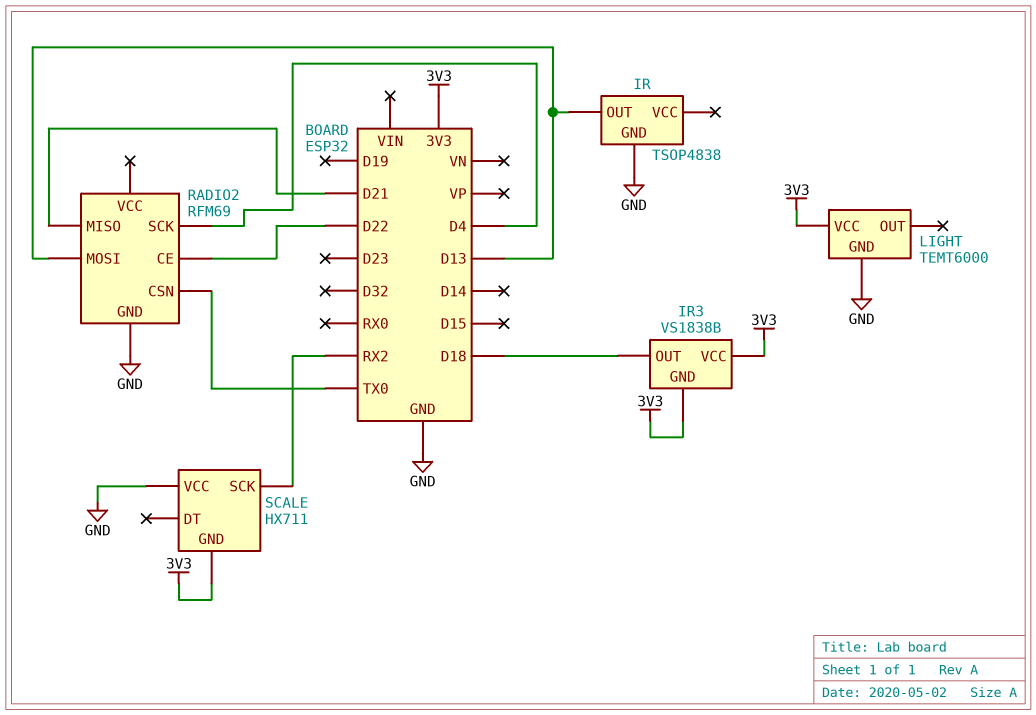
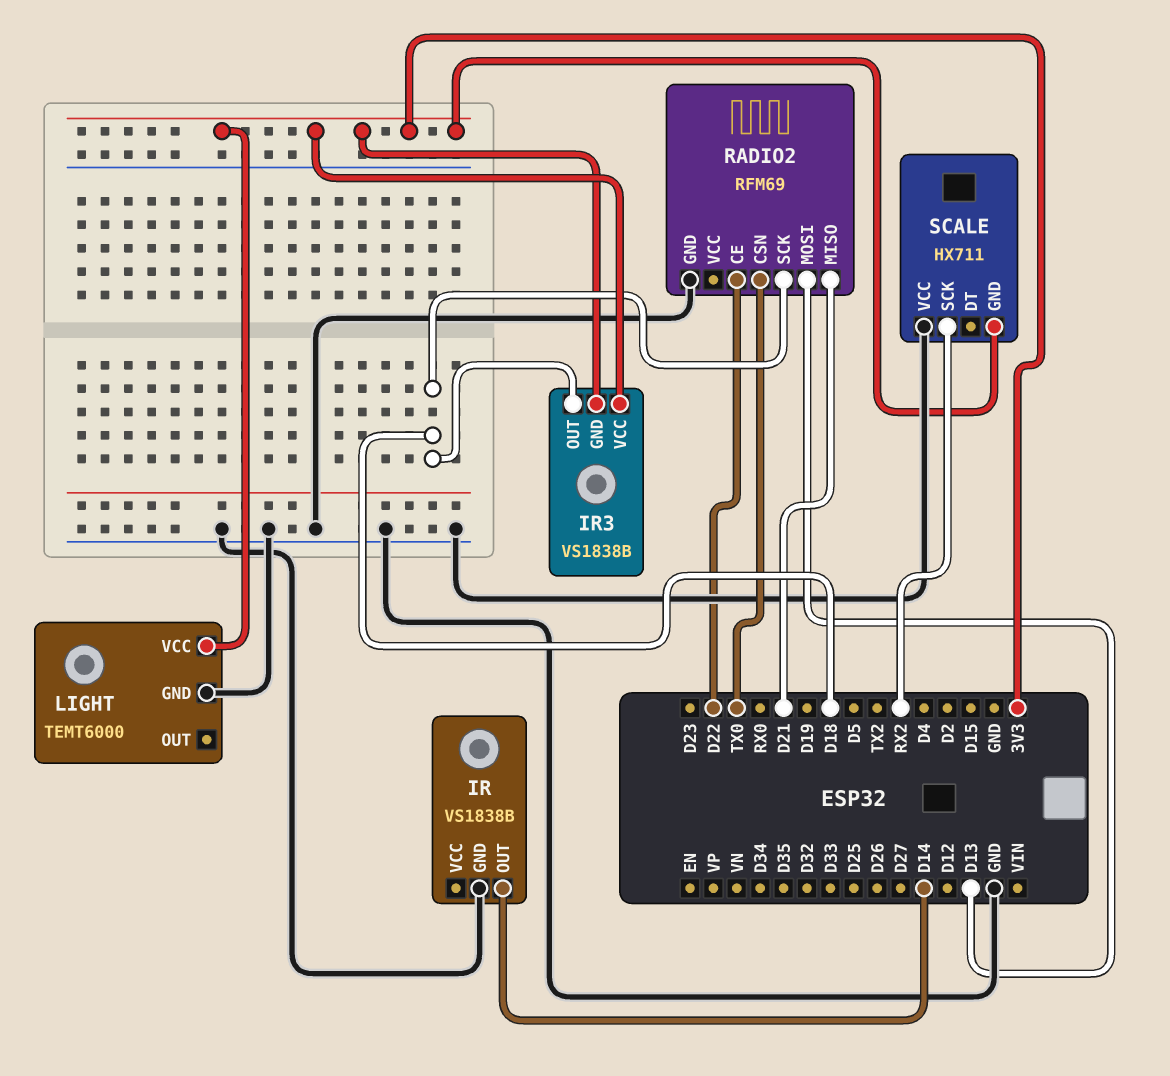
IR: TSOP4838 -> VS1838B
IR pin OUT: D13 -> D14
RADIO2 pin SCK: D4 -> D18

